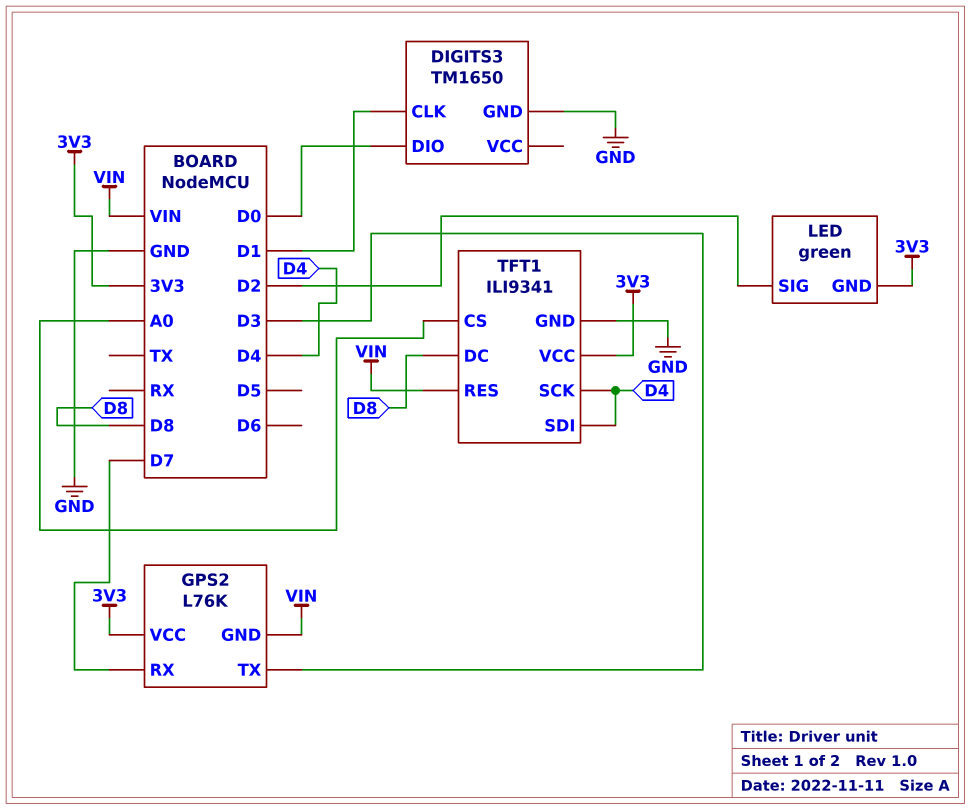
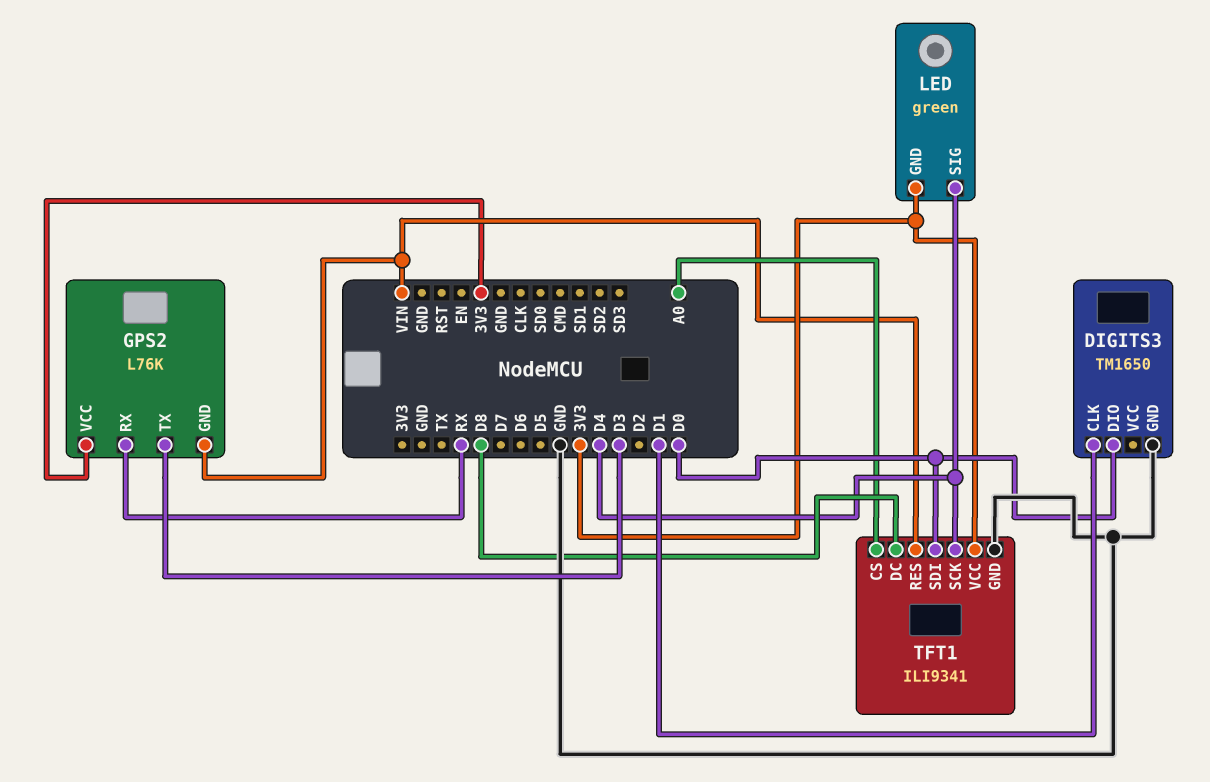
GPS2 pin RX: D7 -> RX
LED pin SIG: D2 -> D4
TFT1 pin SDI: D4 -> D0

